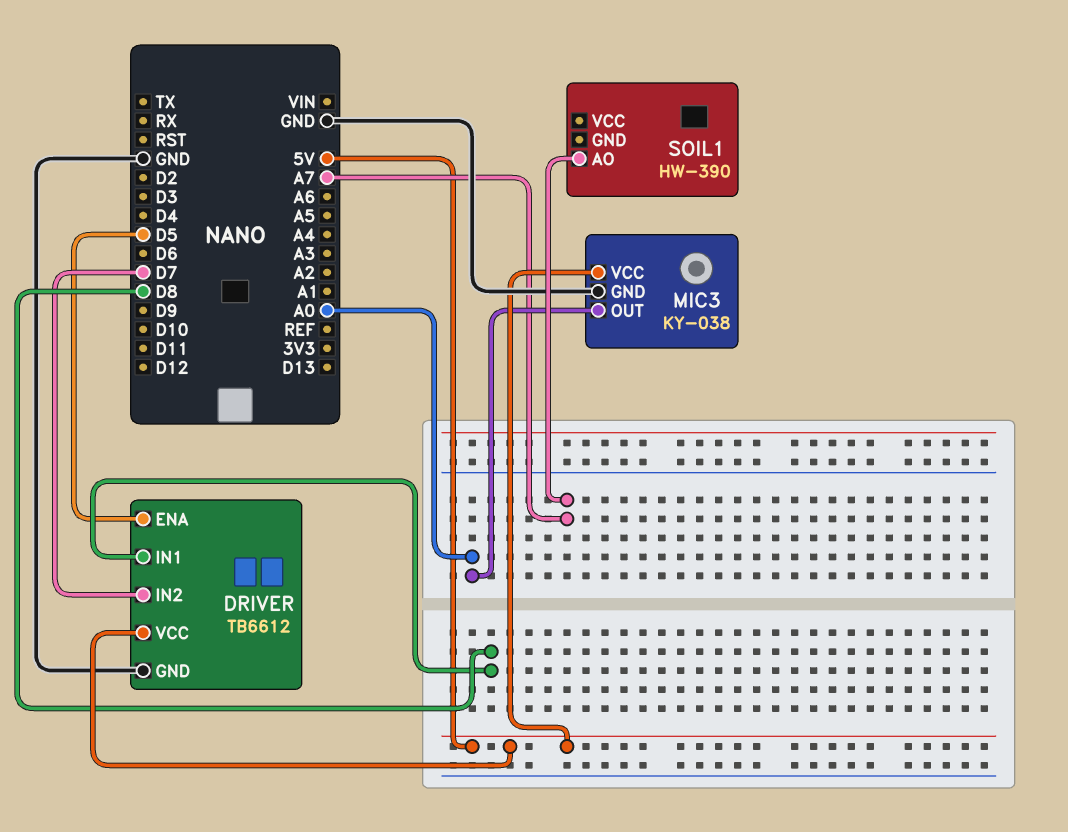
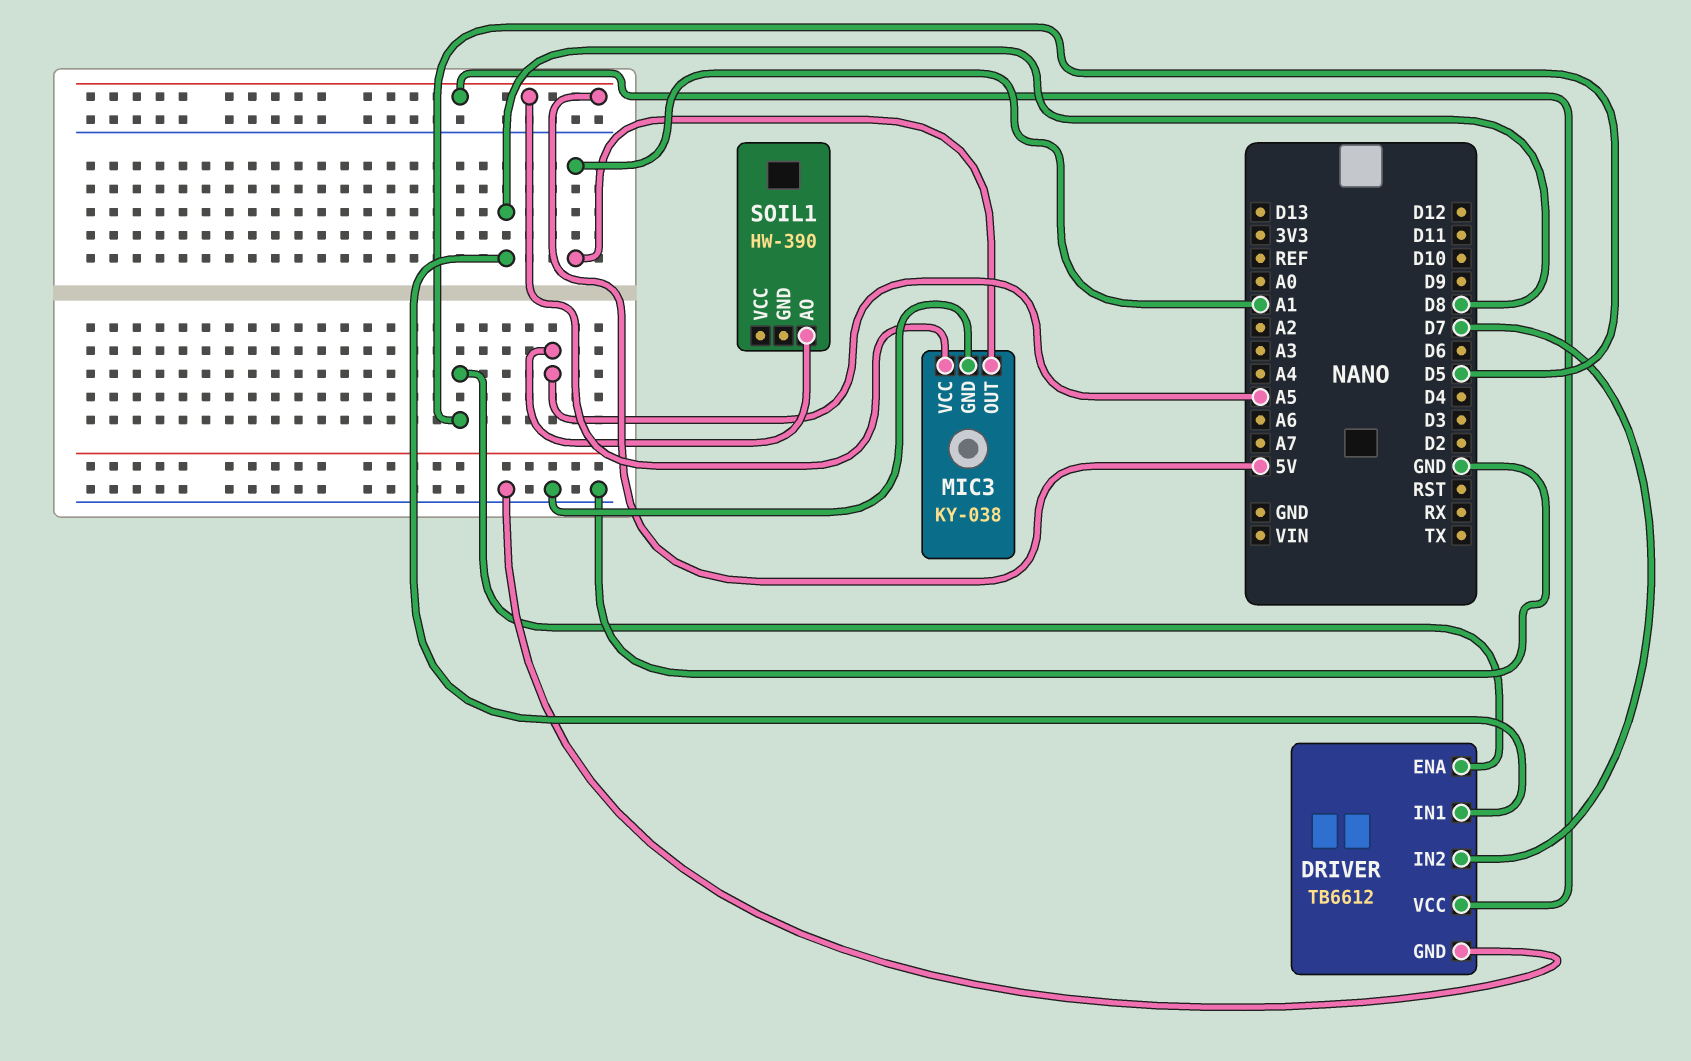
MIC3 pin OUT: A0 -> A1
SOIL1 pin AO: A7 -> A5

